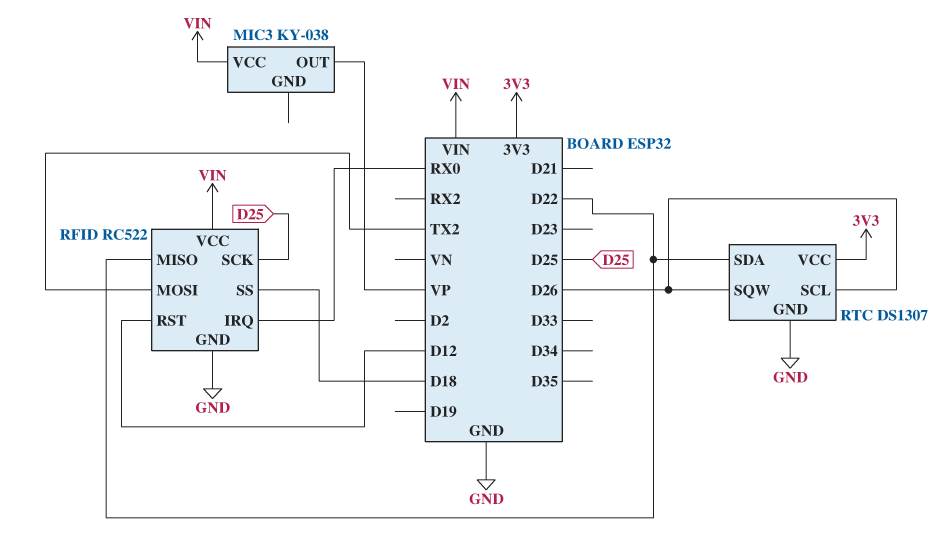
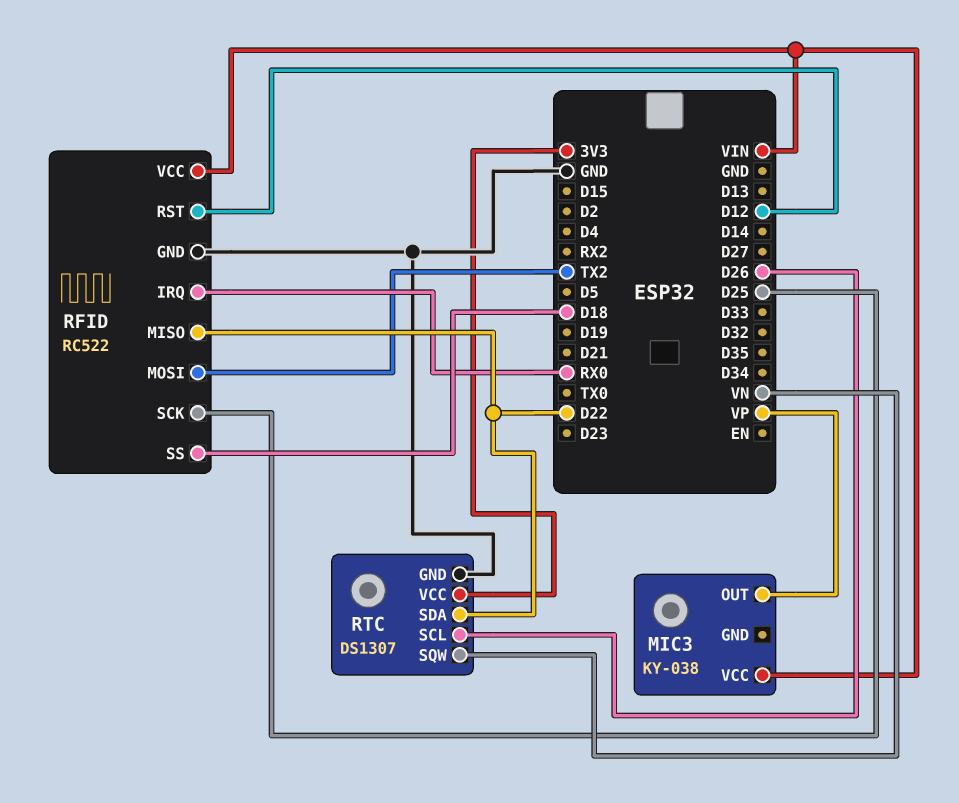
RTC pin SQW: D26 -> VN

